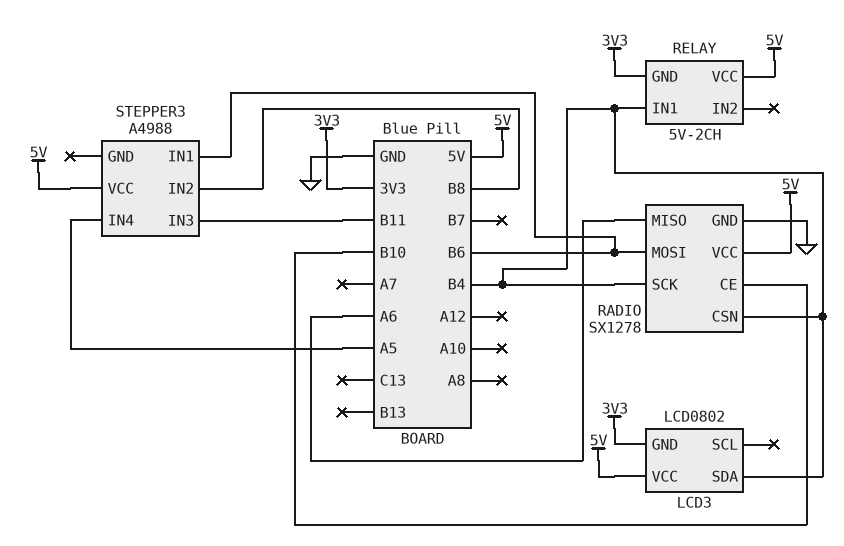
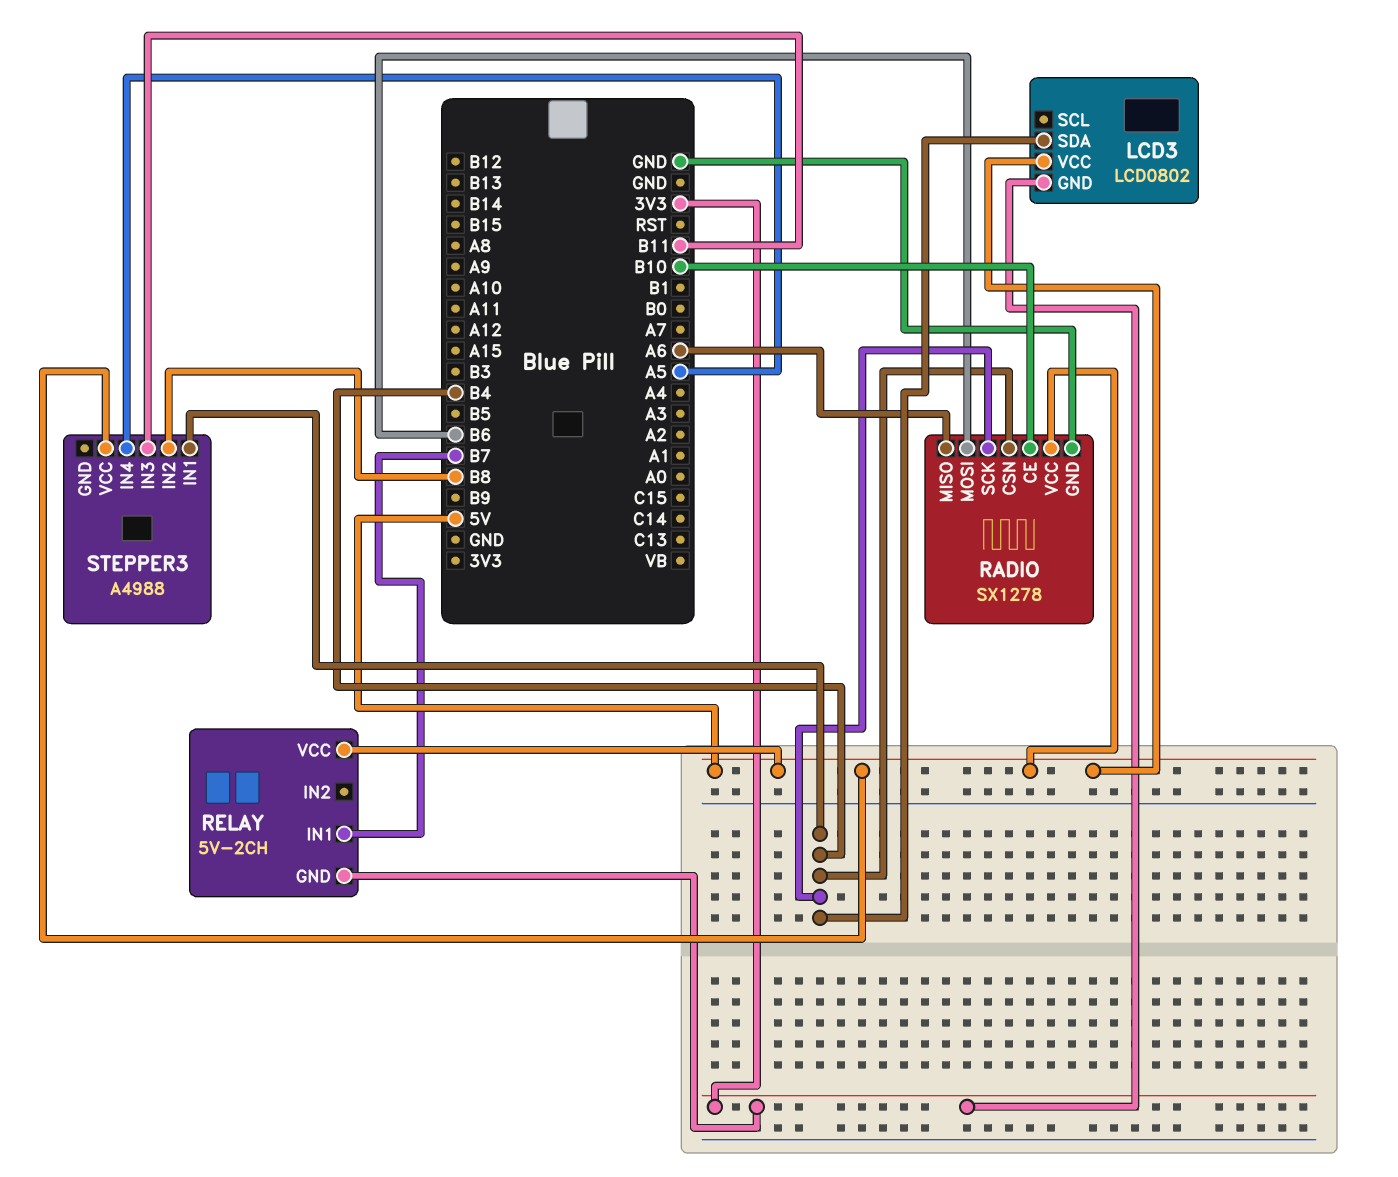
RELAY pin IN1: B4 -> B7
STEPPER3 pin IN1: B6 -> B4

